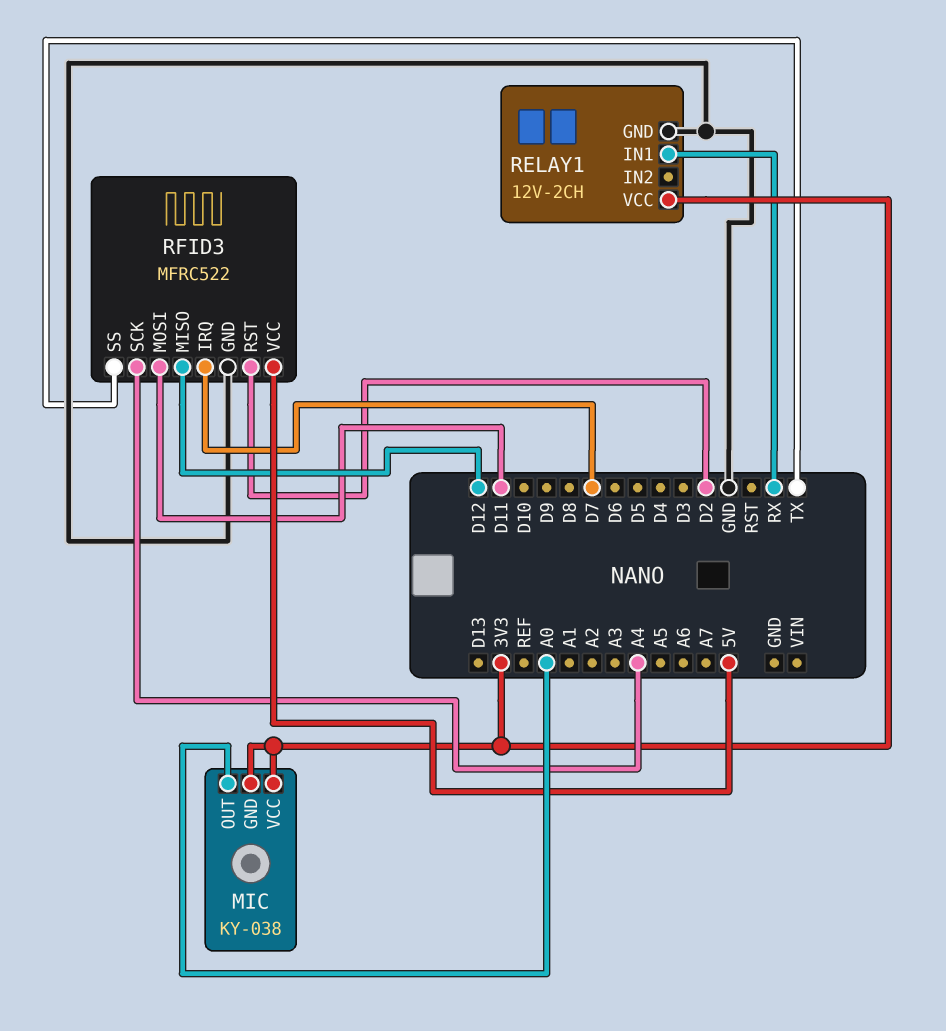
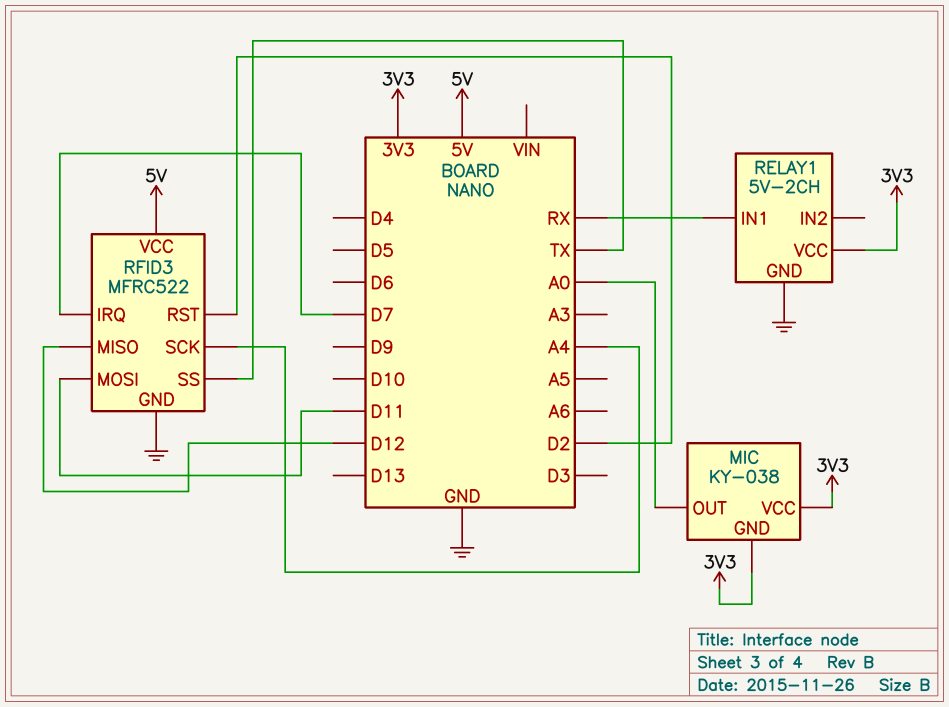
RELAY1: 12V-2CH -> 5V-2CH

